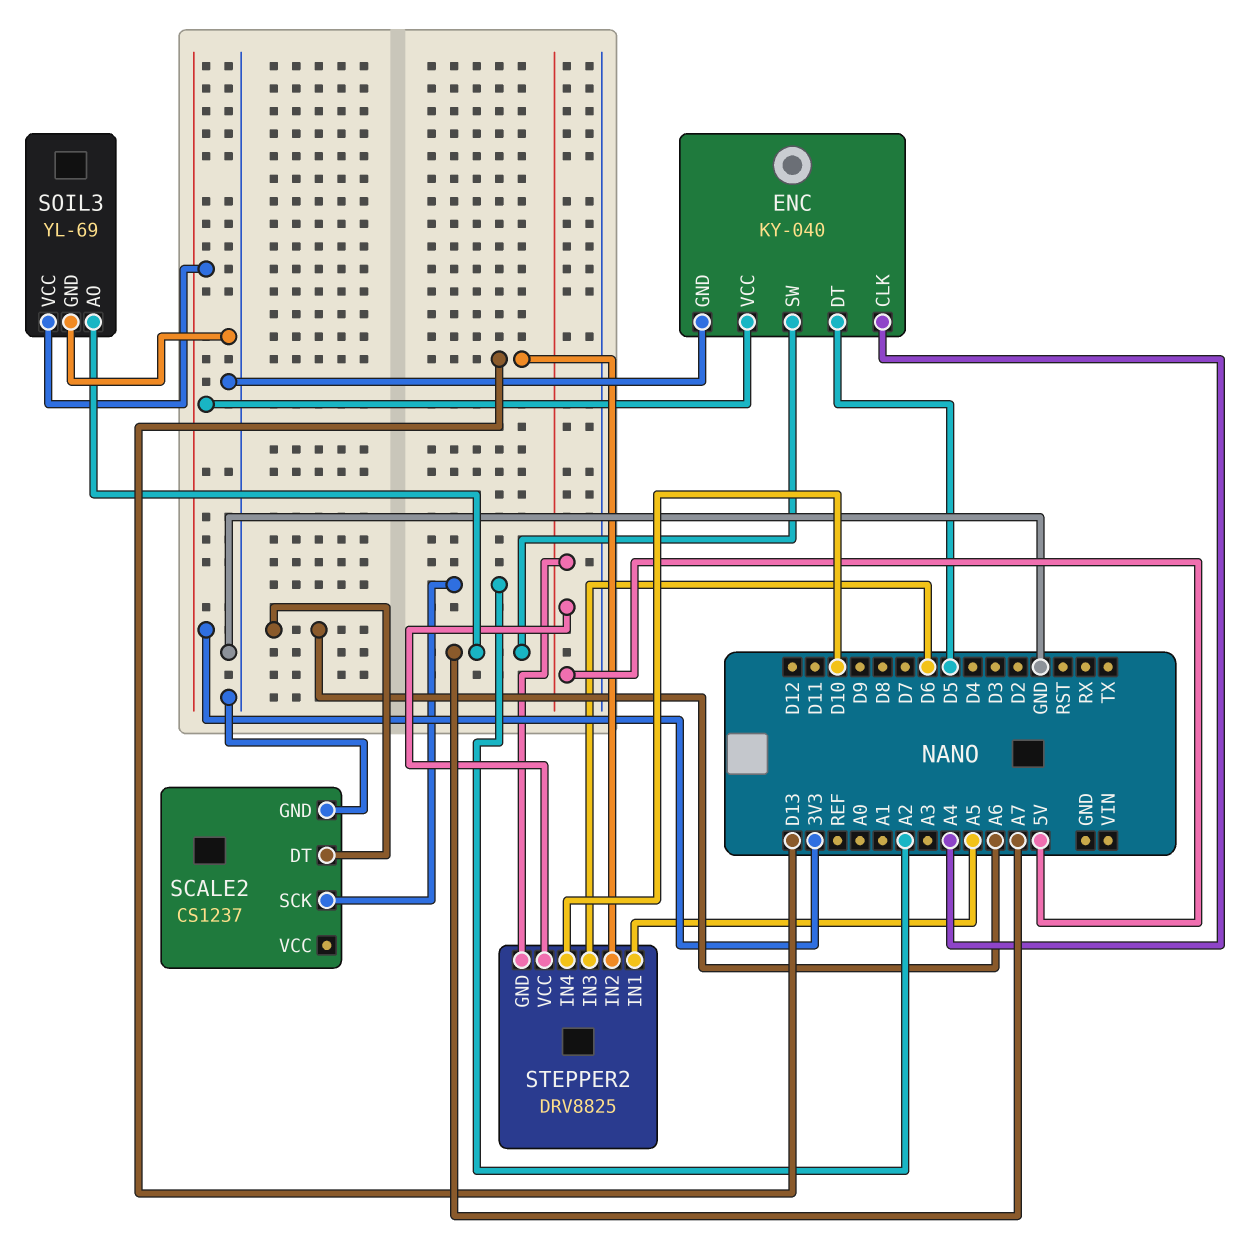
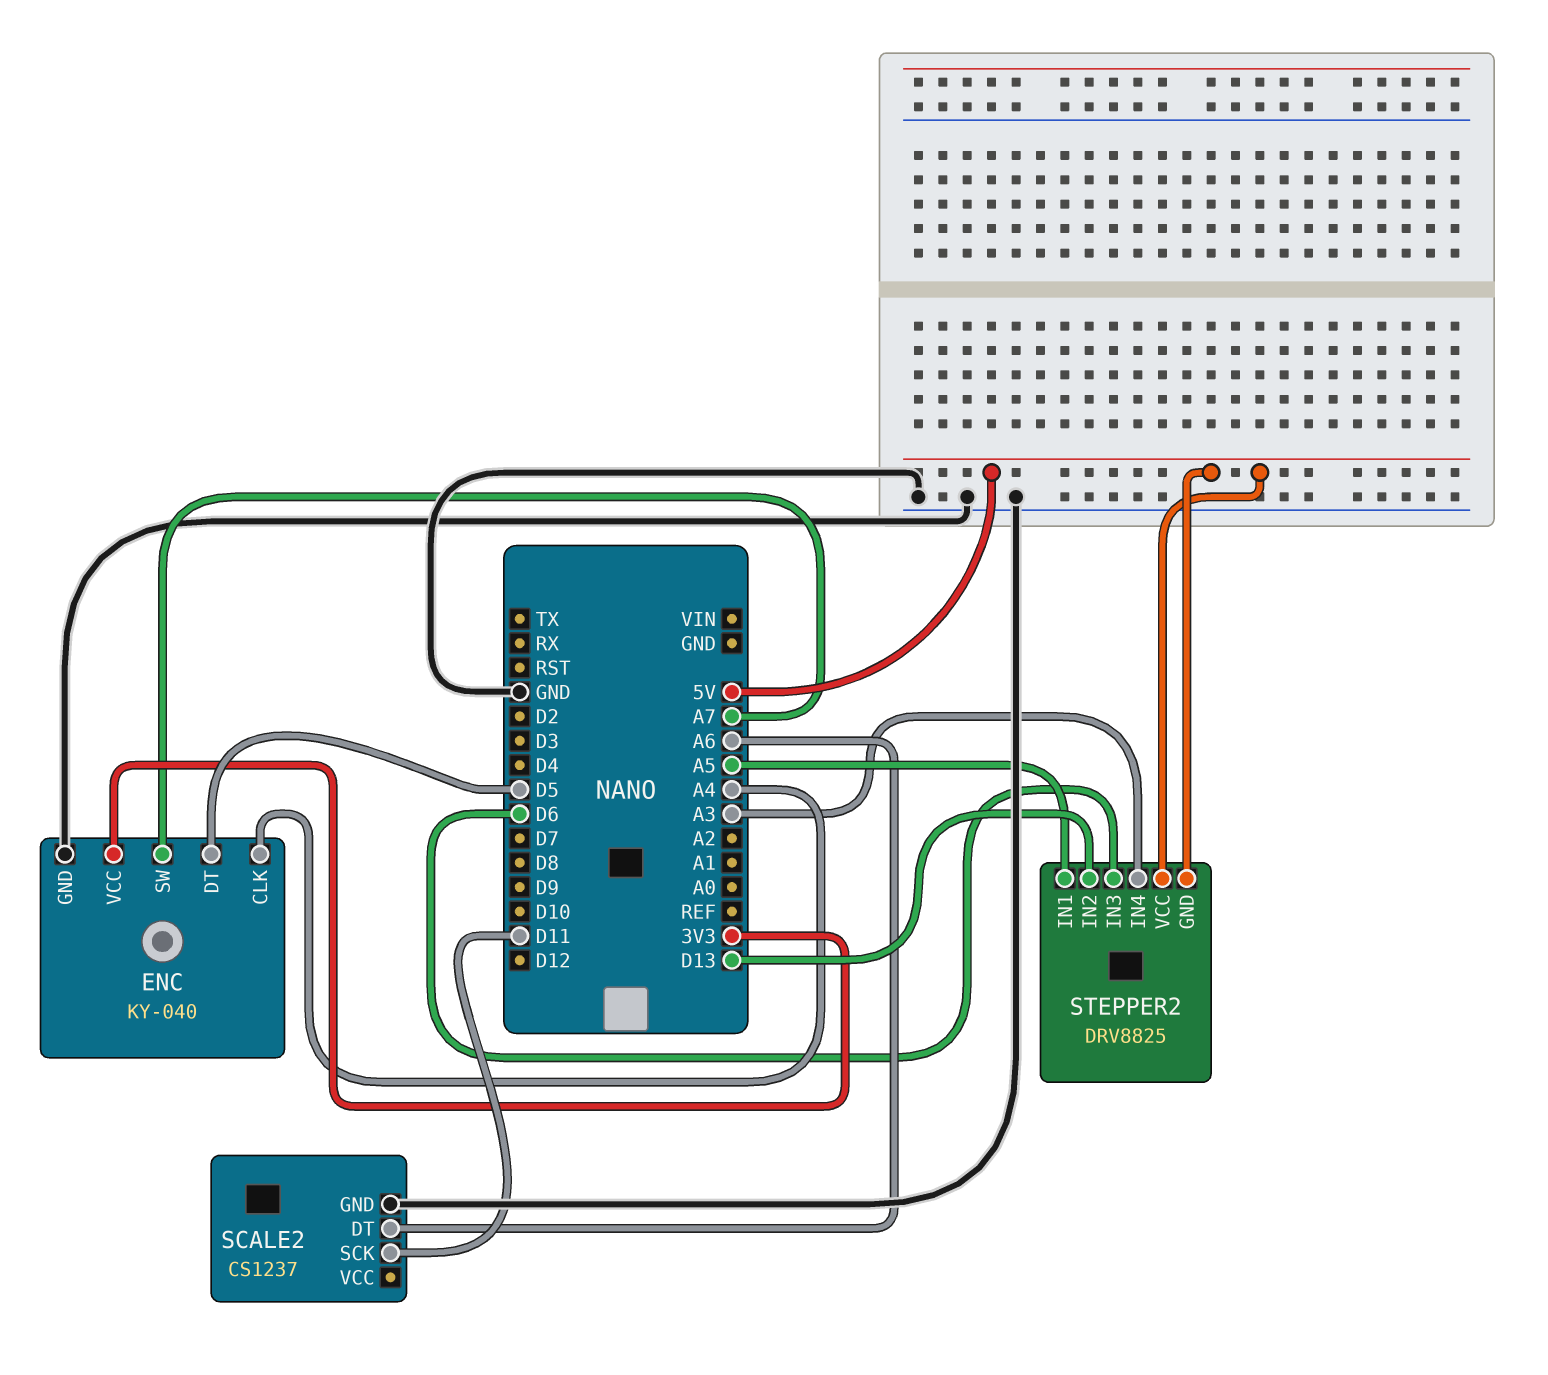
SCALE2 pin SCK: A2 -> D11
SOIL3: YL-69 -> none
SOIL3 pin AO: A7 -> none
SOIL3 pin GND: GND -> none
SOIL3 pin VCC: 3V3 -> none
STEPPER2 pin IN4: D10 -> A3

